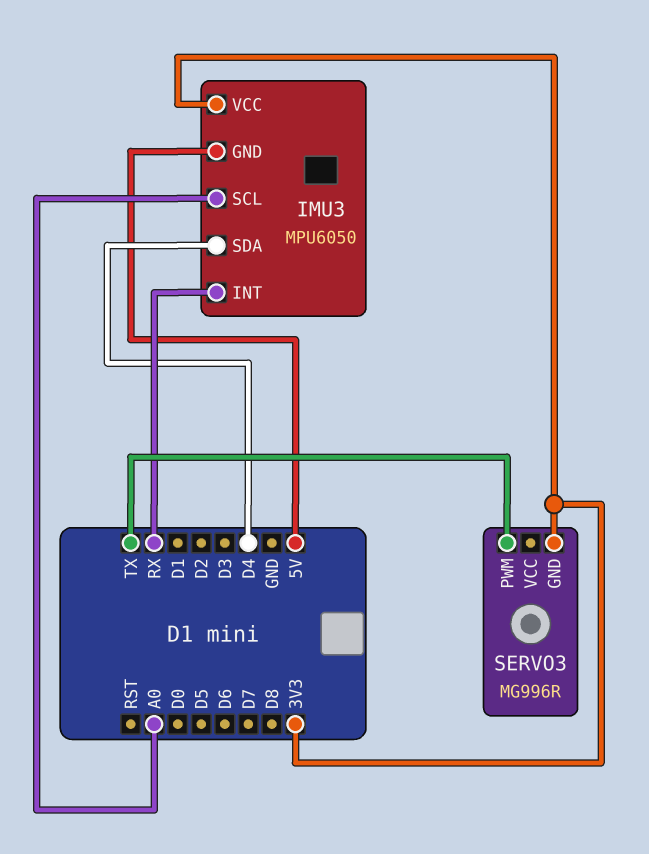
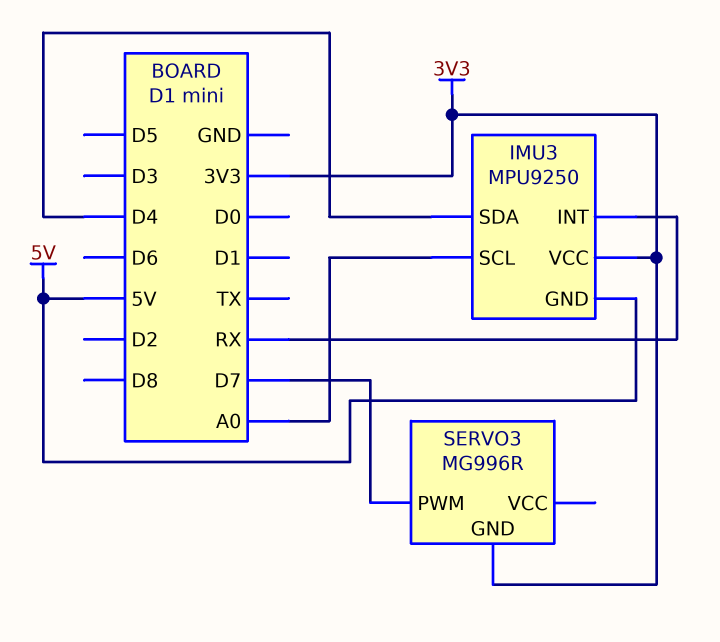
IMU3: MPU6050 -> MPU9250
SERVO3 pin PWM: TX -> D7

